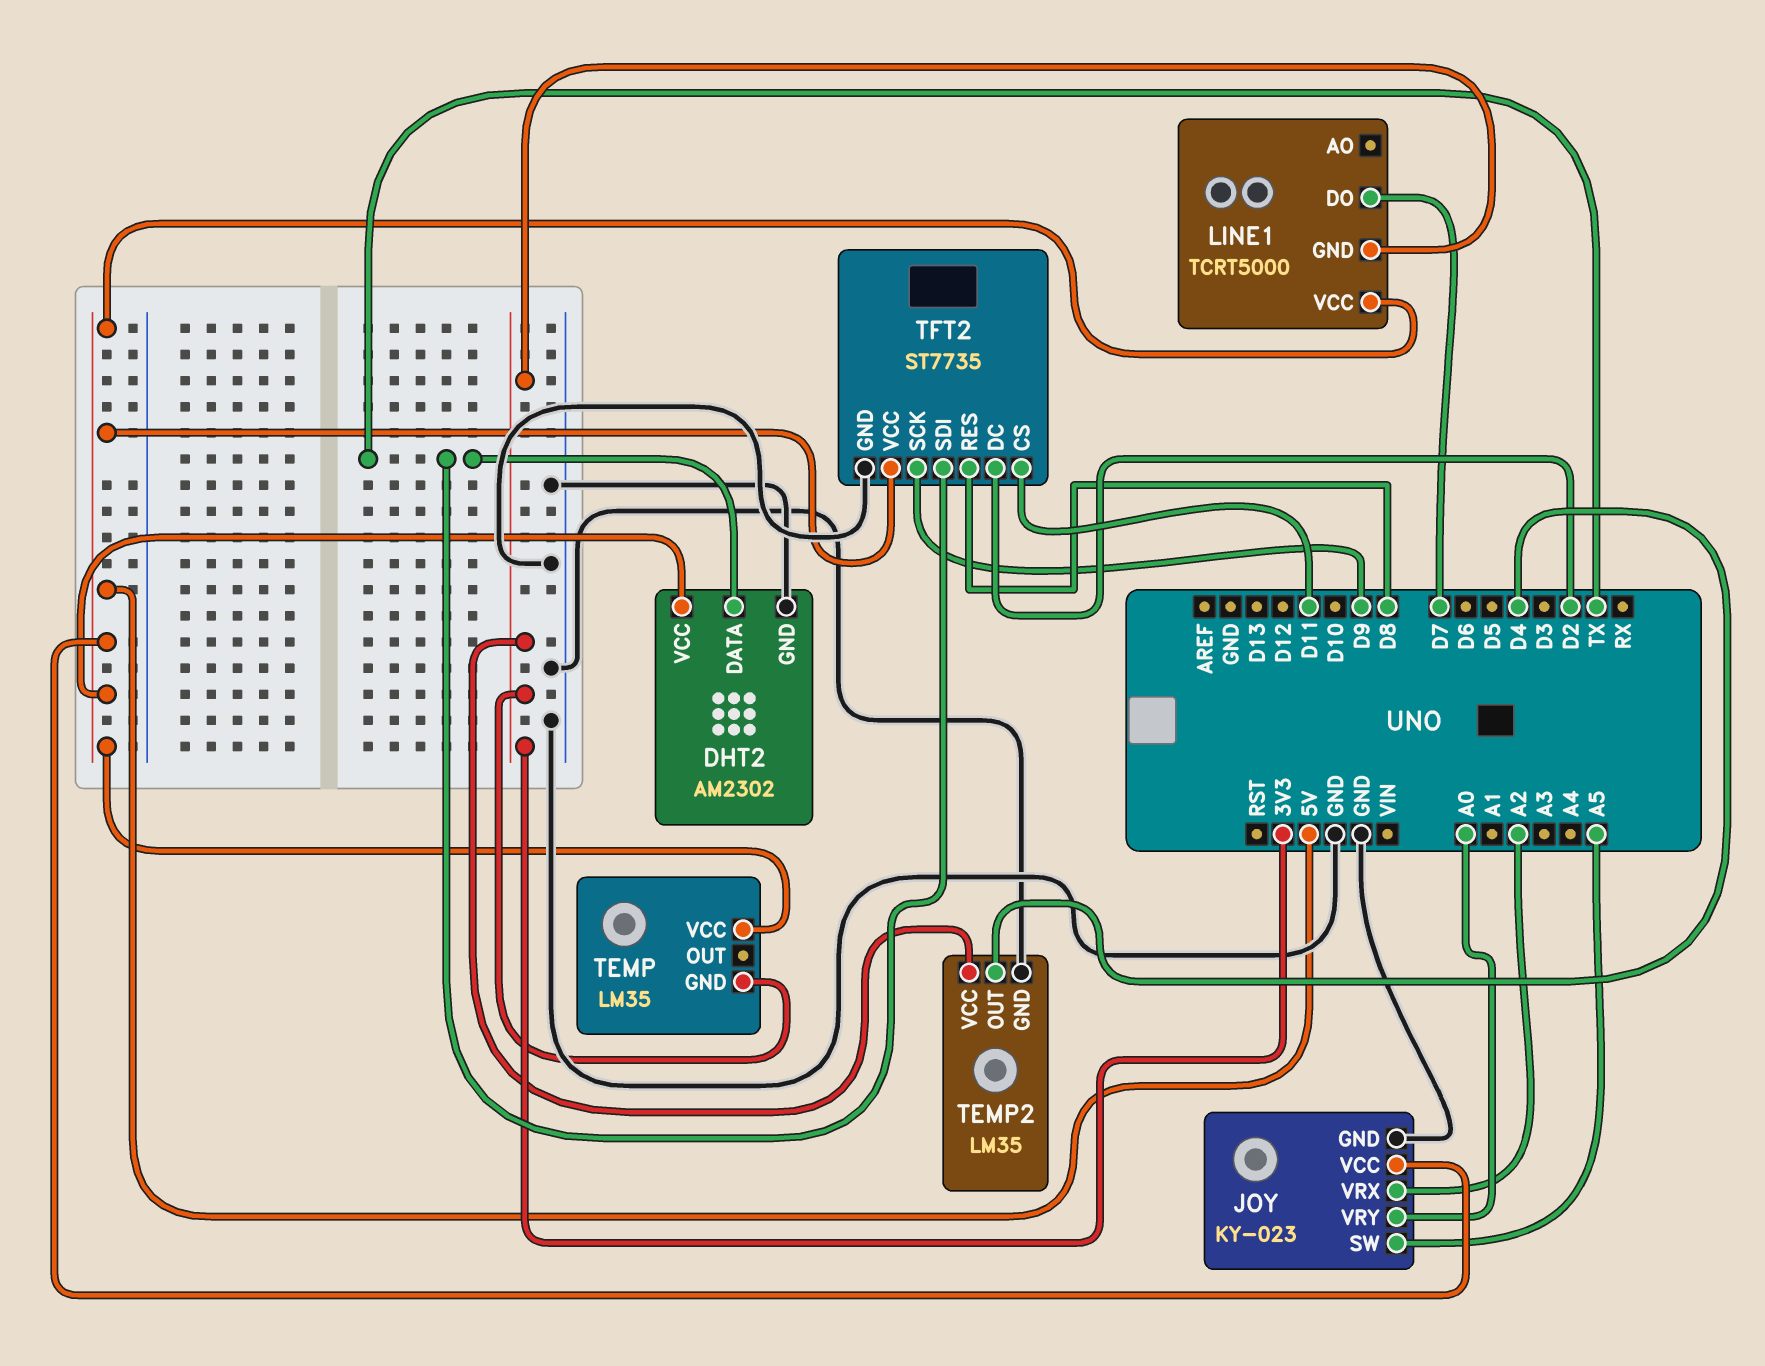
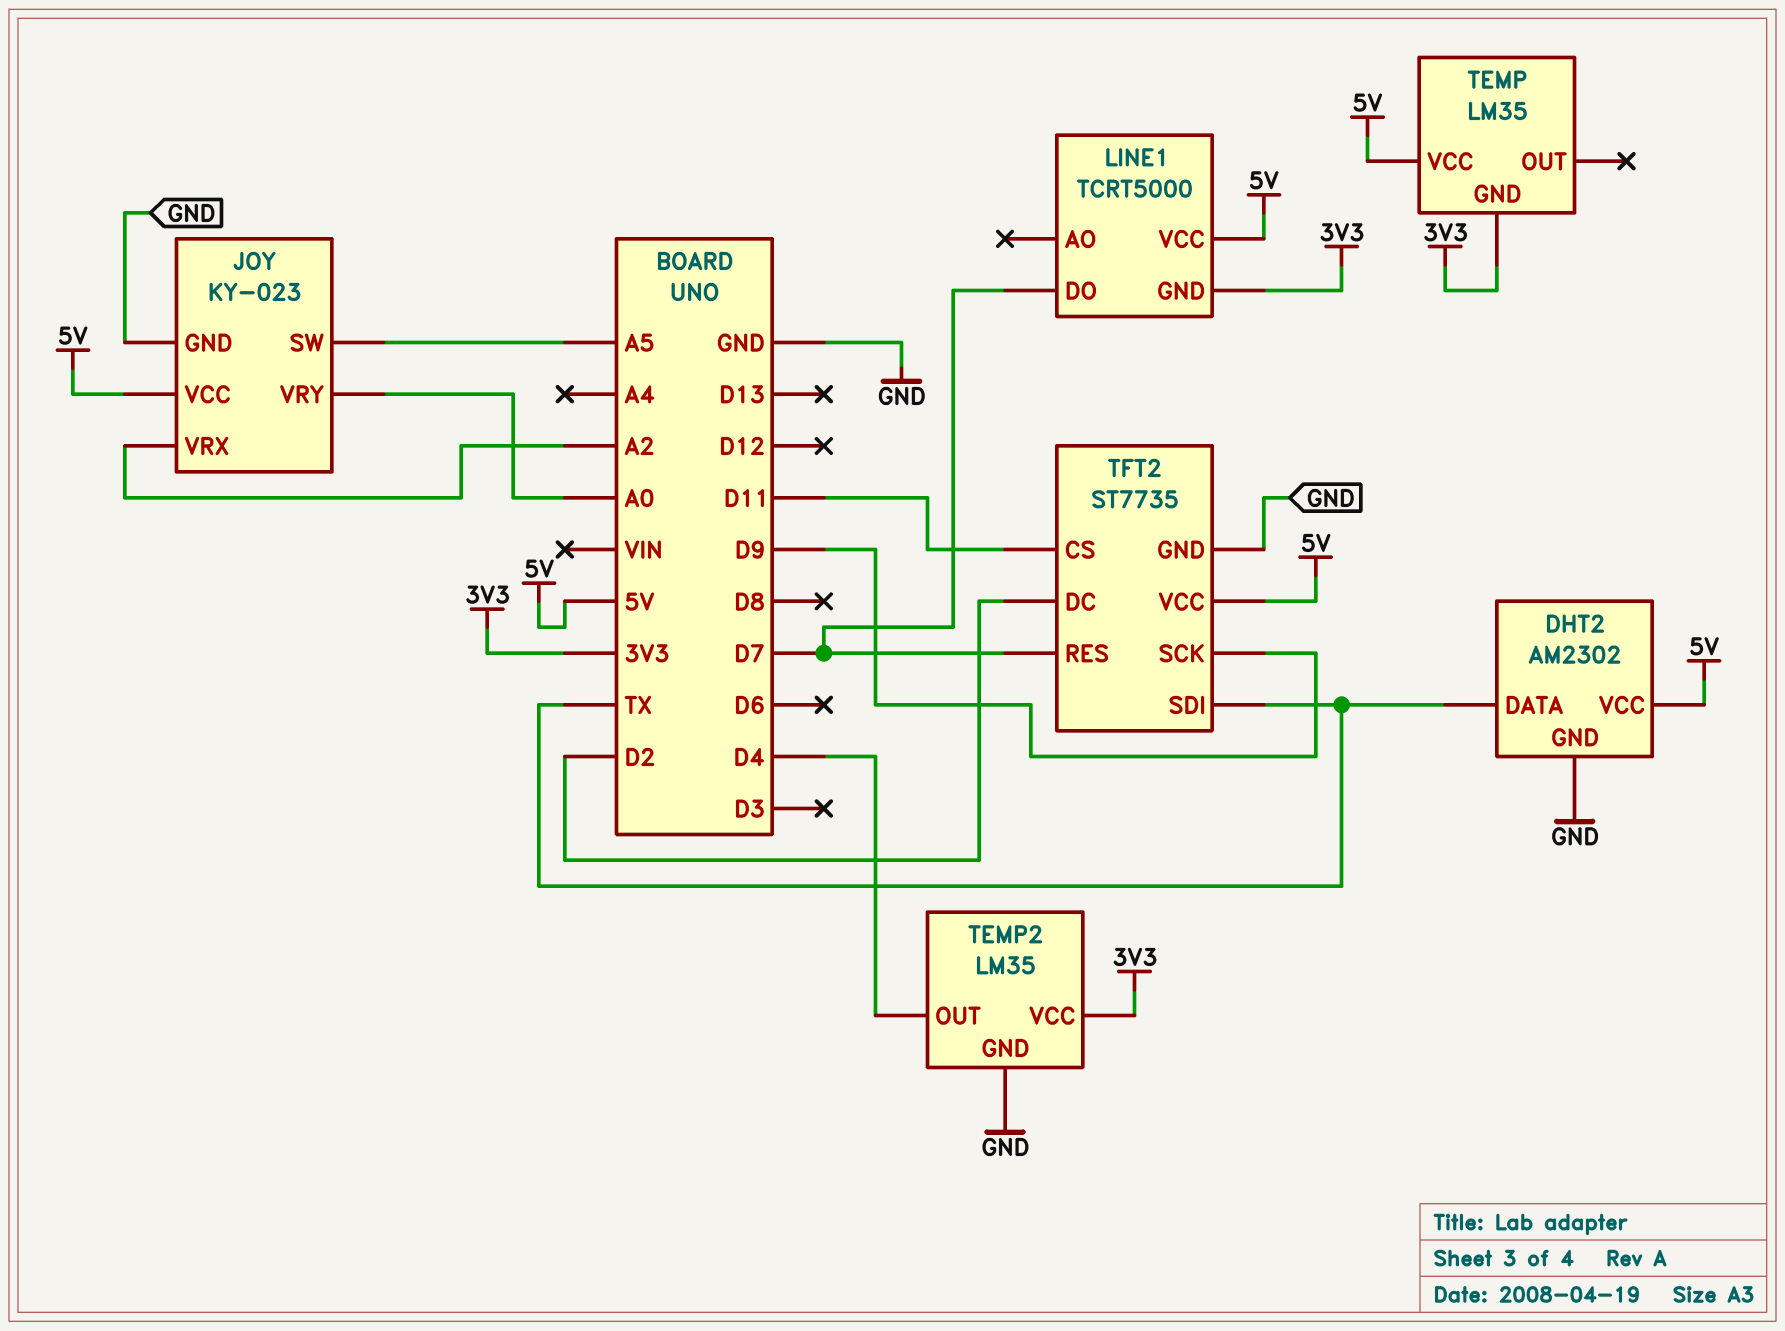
TFT2 pin RES: D8 -> D7

